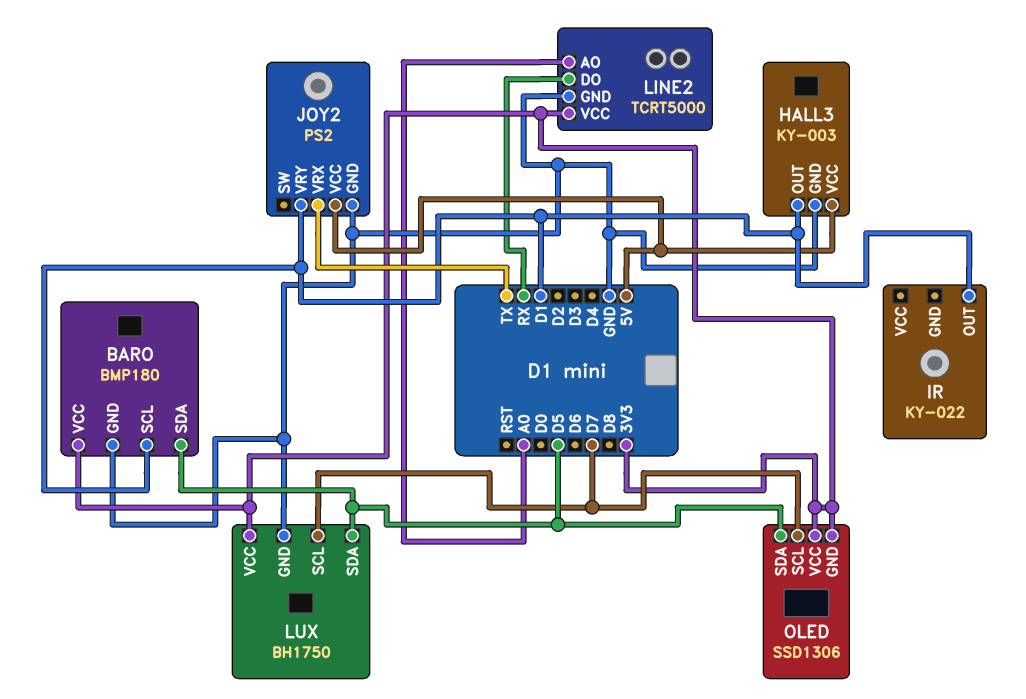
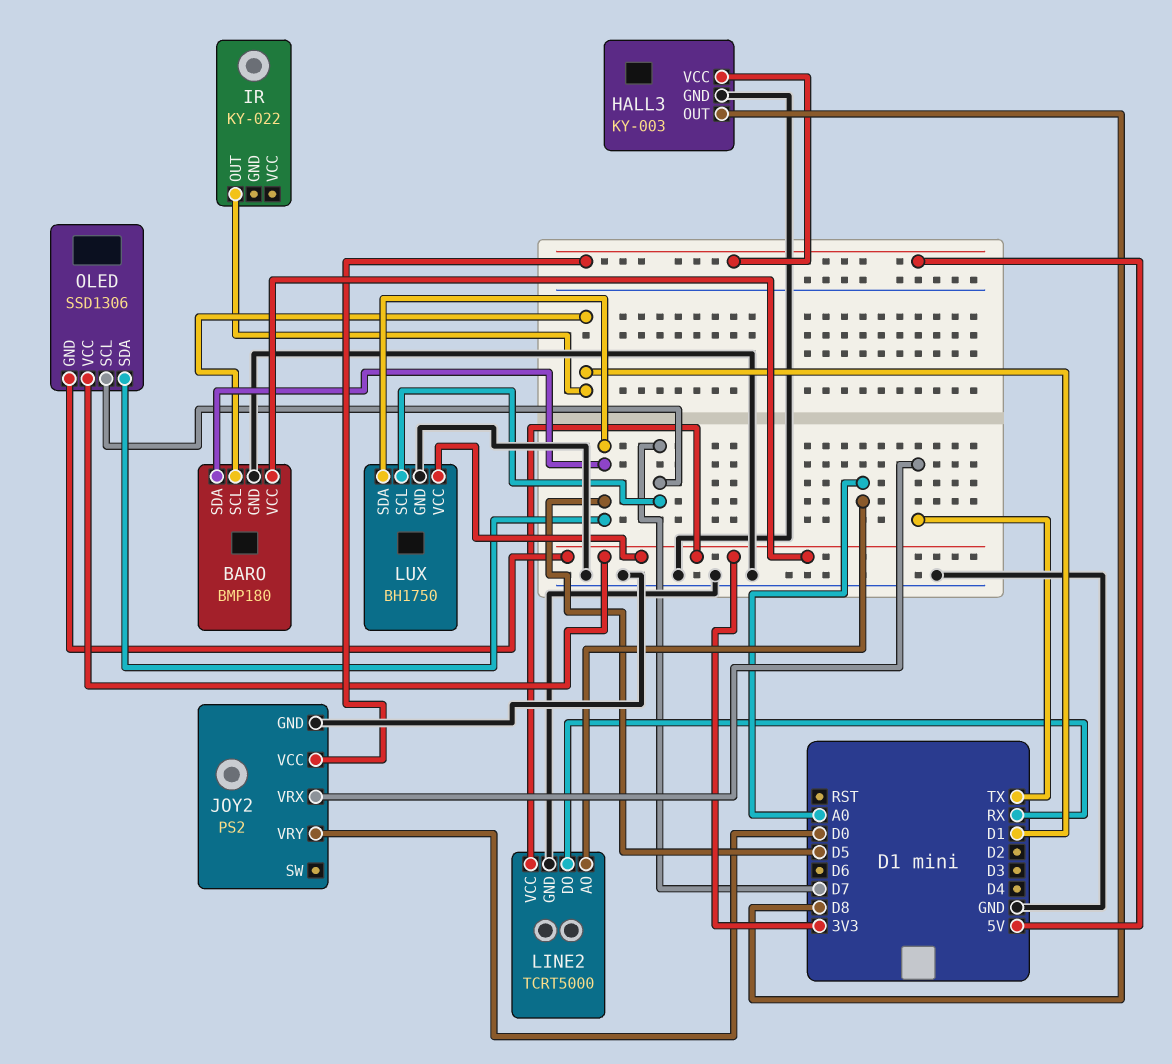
HALL3 pin OUT: D1 -> D8
JOY2 pin VRY: D1 -> D0

